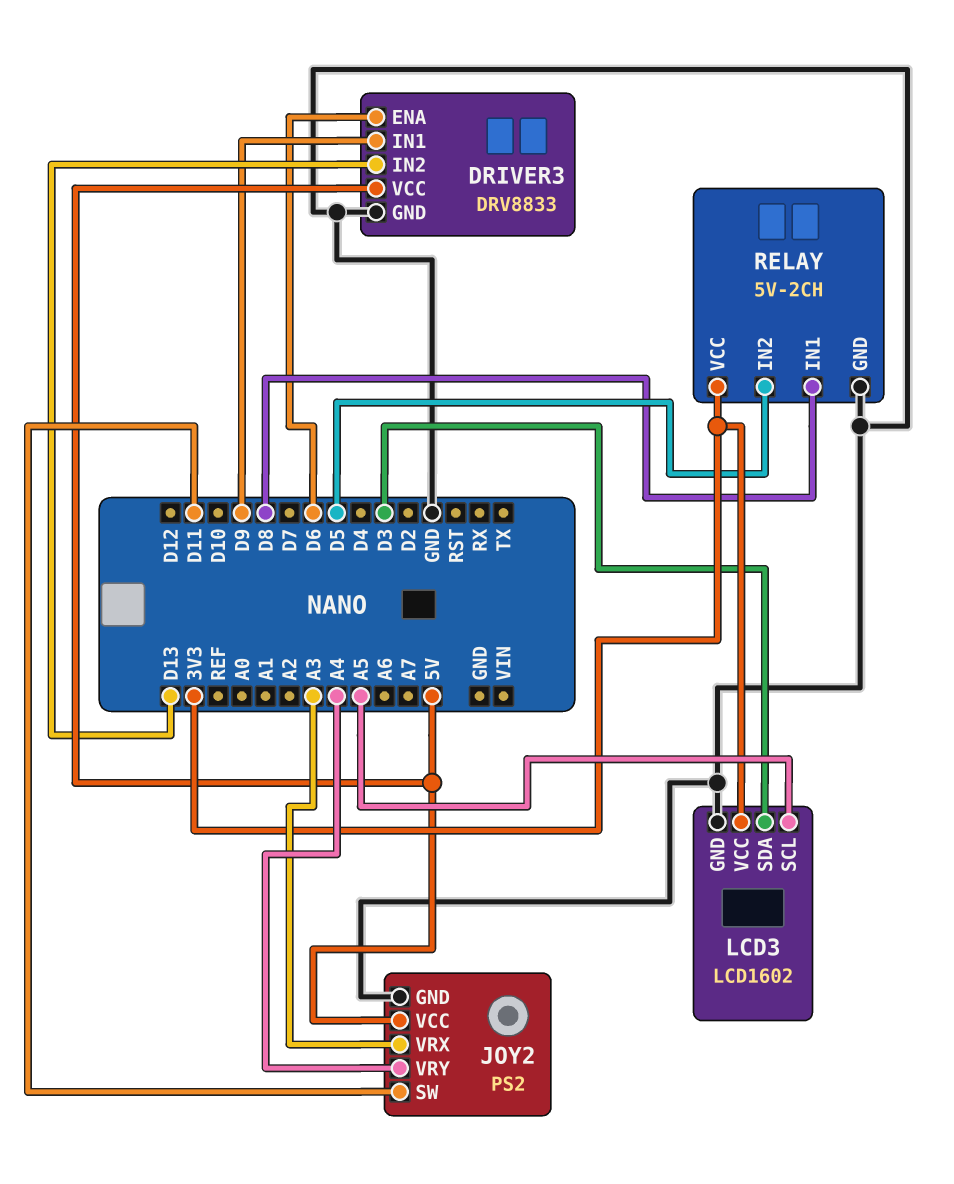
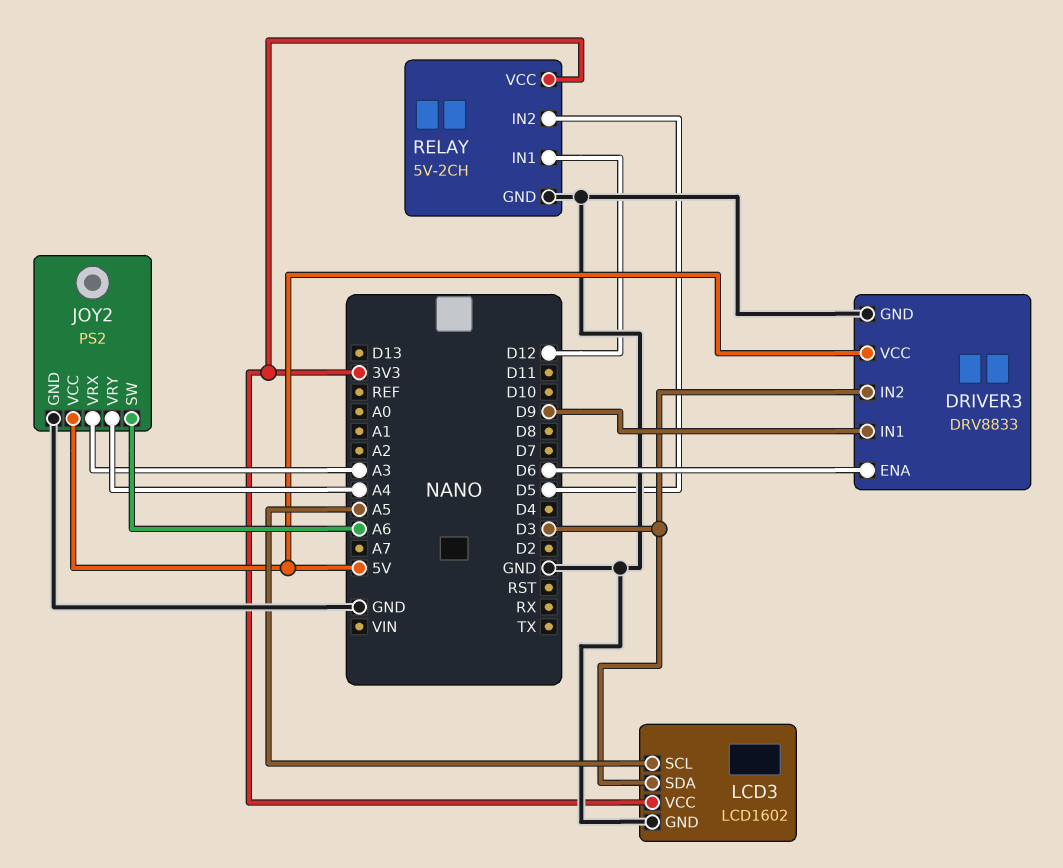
DRIVER3 pin IN2: D13 -> D3
JOY2 pin SW: D11 -> A6
RELAY pin IN1: D8 -> D12

